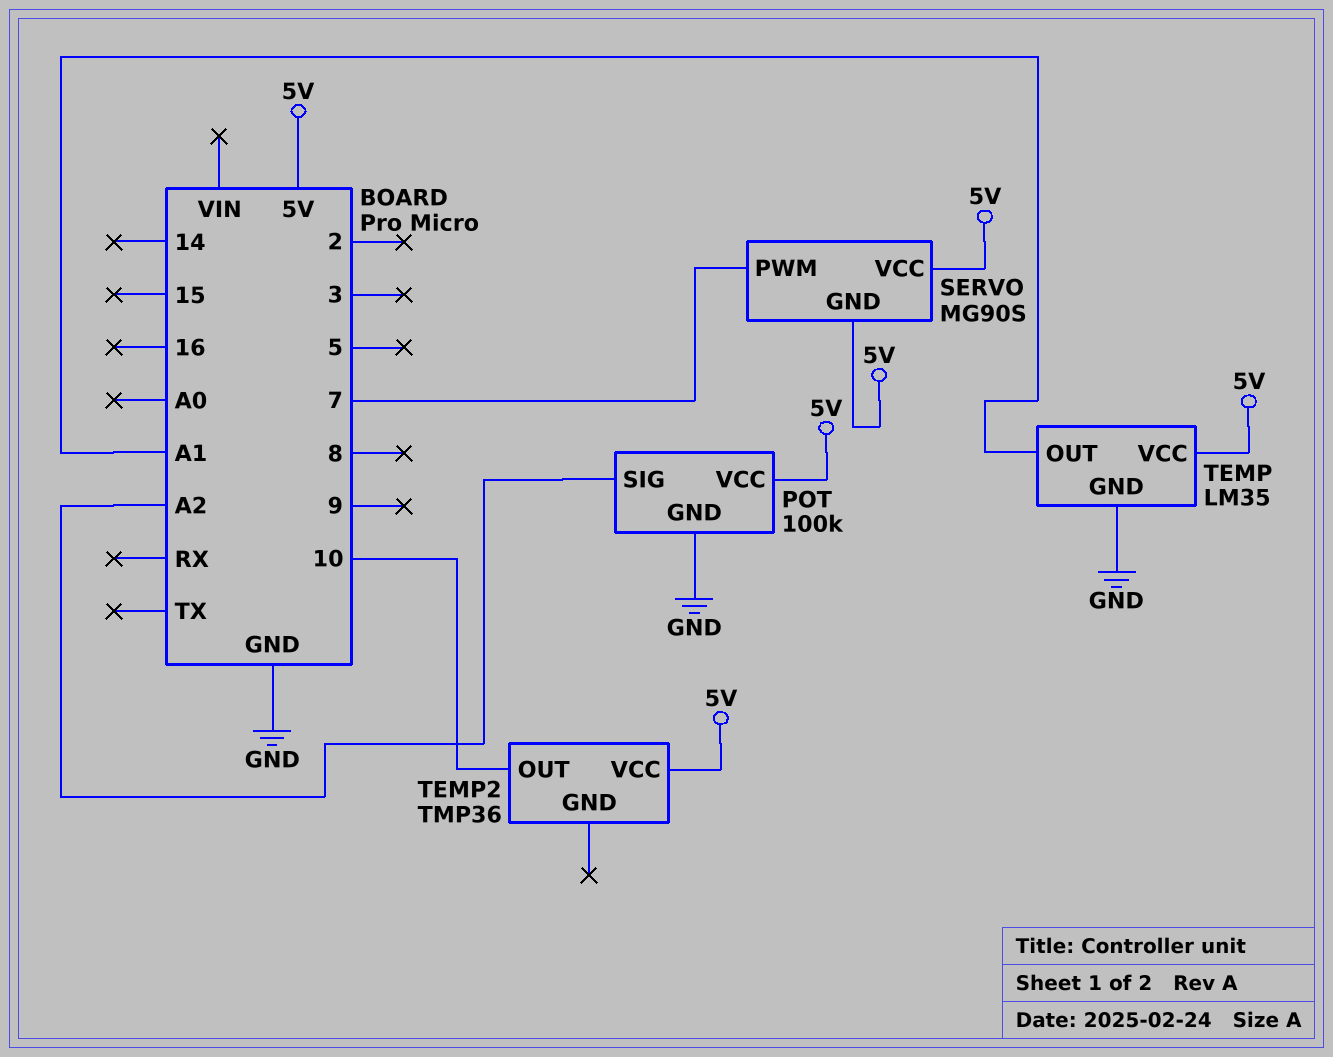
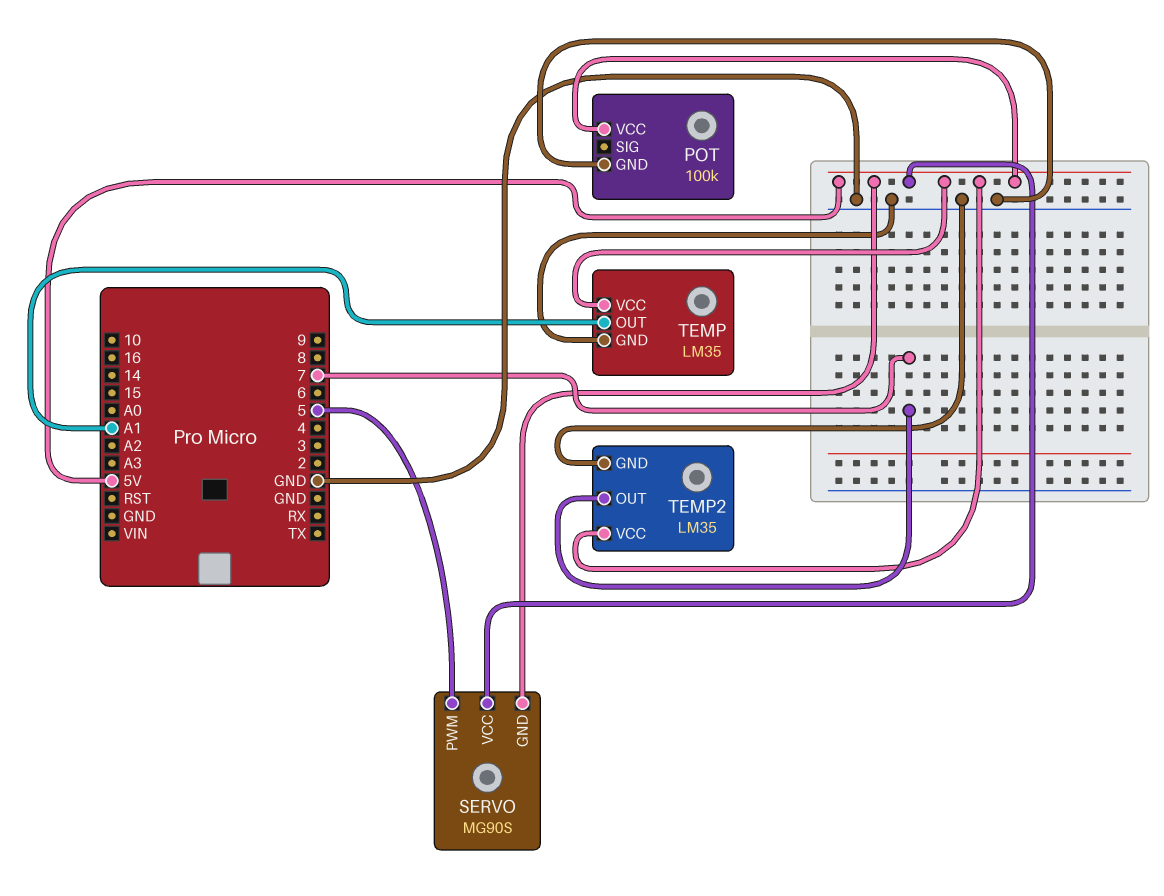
POT pin SIG: A2 -> none
SERVO pin PWM: 7 -> 5
TEMP2: TMP36 -> LM35
TEMP2 pin GND: none -> GND
TEMP2 pin OUT: 10 -> 7

